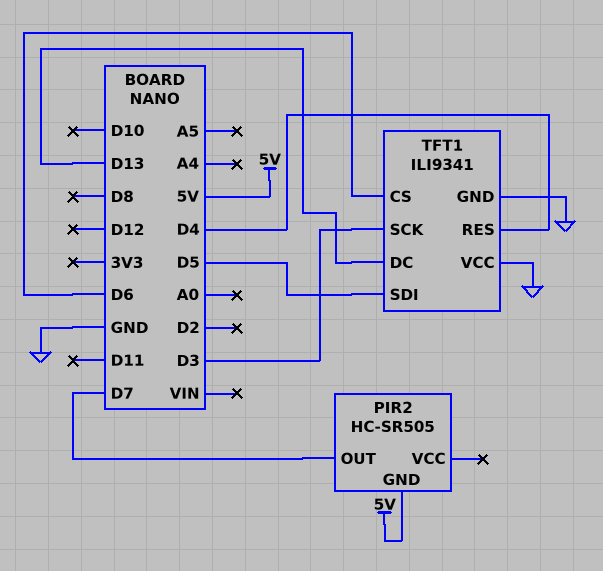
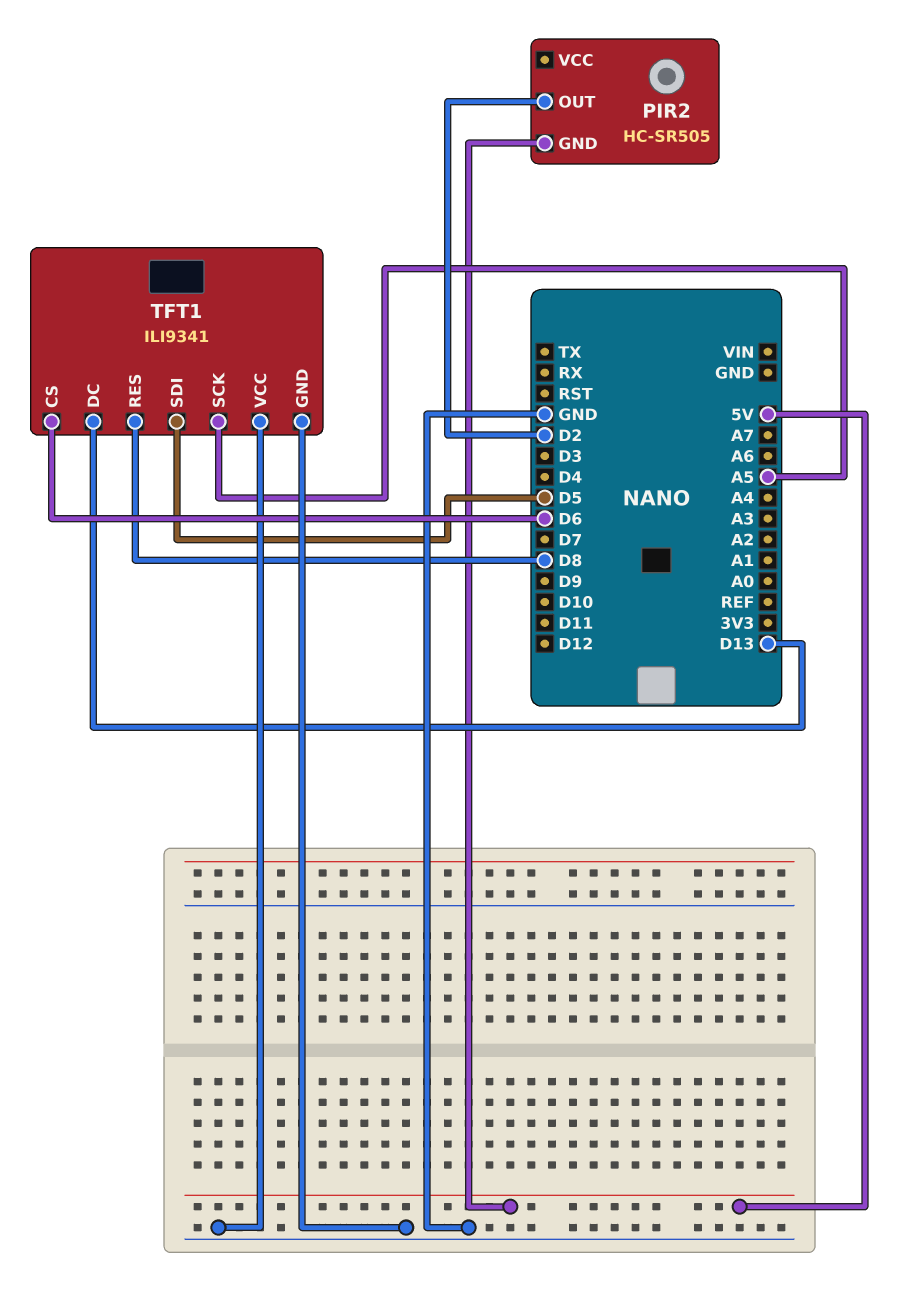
PIR2 pin OUT: D7 -> D2
TFT1 pin RES: D4 -> D8
TFT1 pin SCK: D3 -> A5

